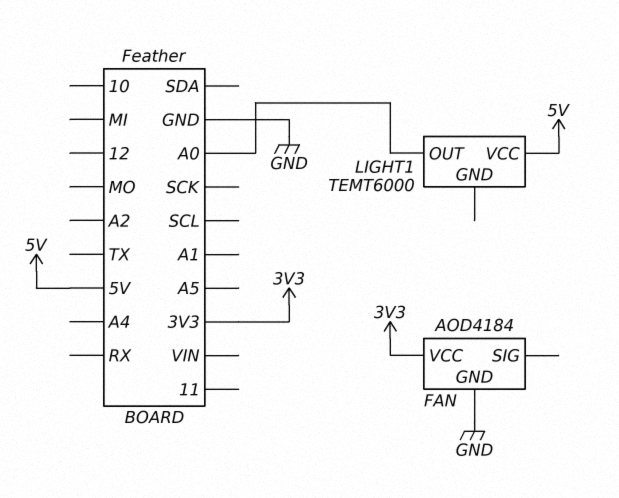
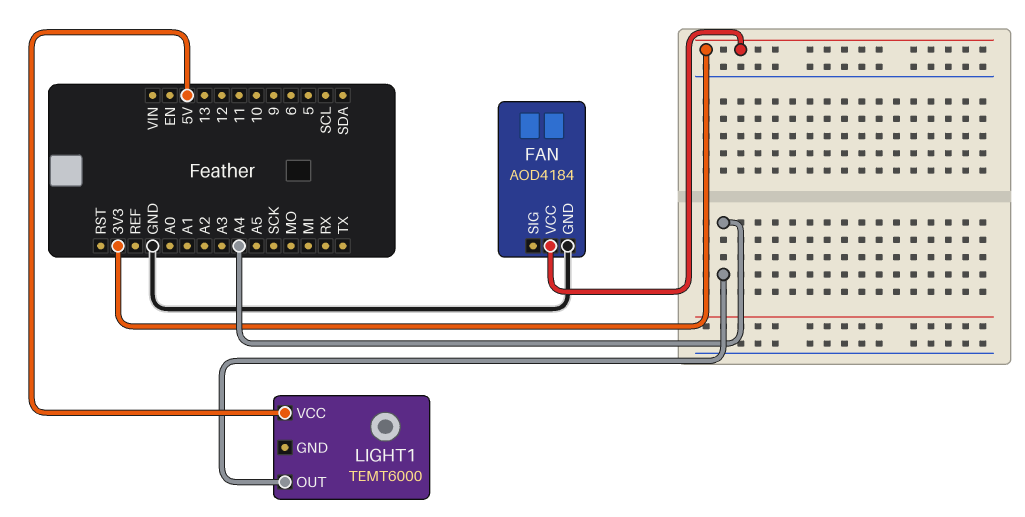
LIGHT1 pin OUT: A0 -> A4

